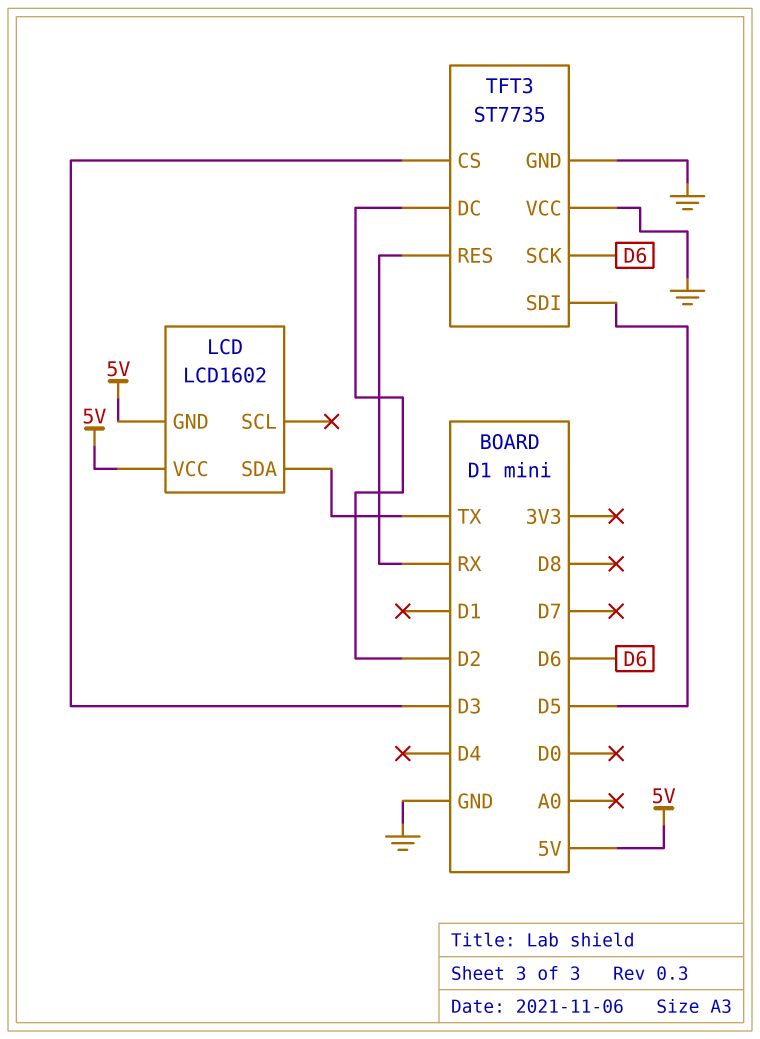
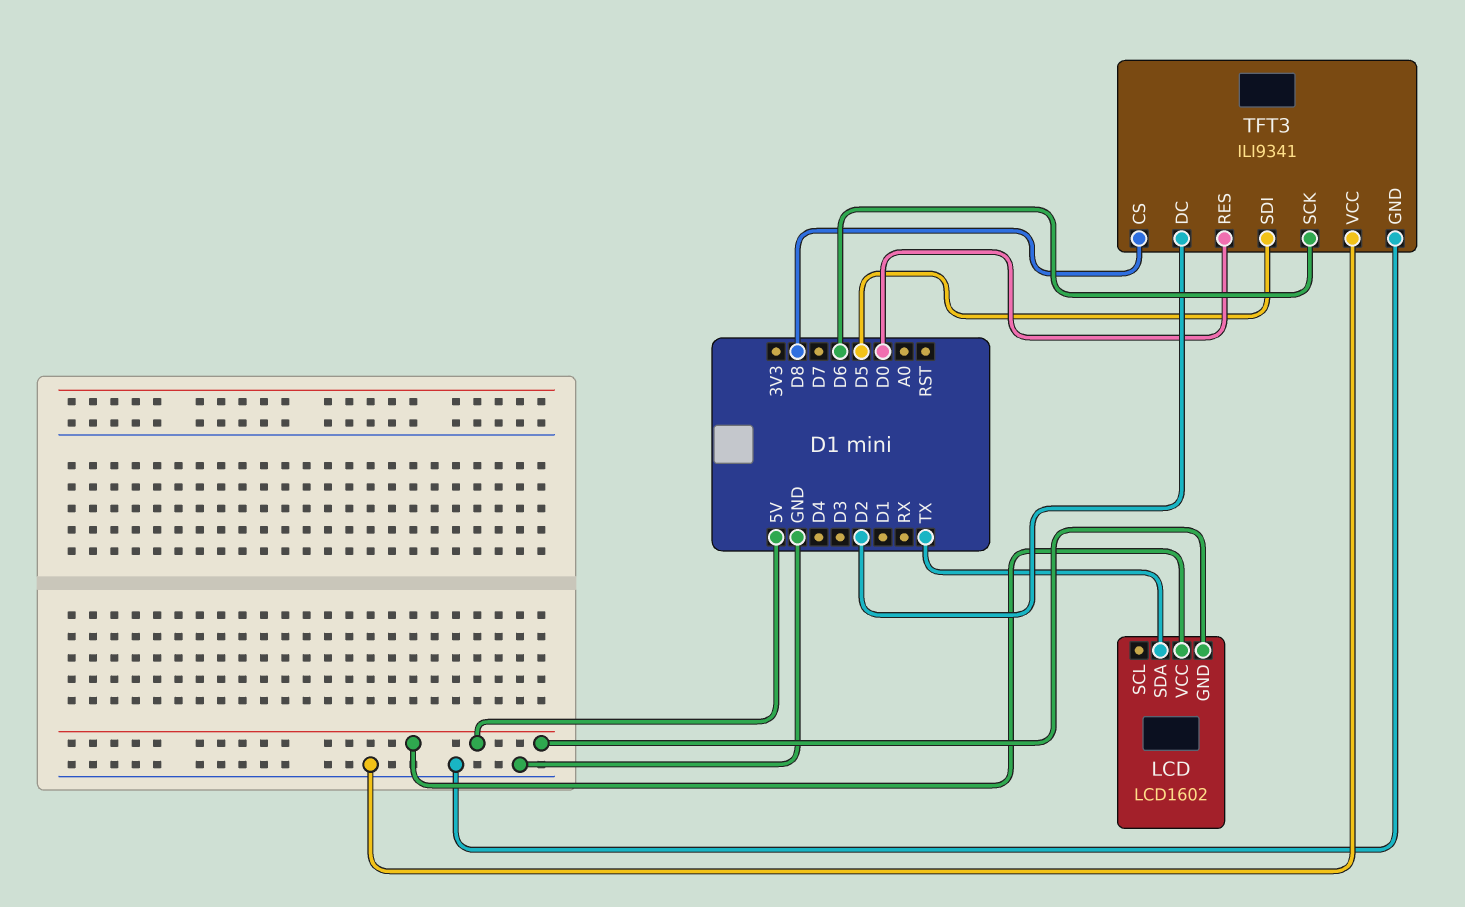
TFT3: ST7735 -> ILI9341
TFT3 pin CS: D3 -> D8
TFT3 pin RES: RX -> D0

